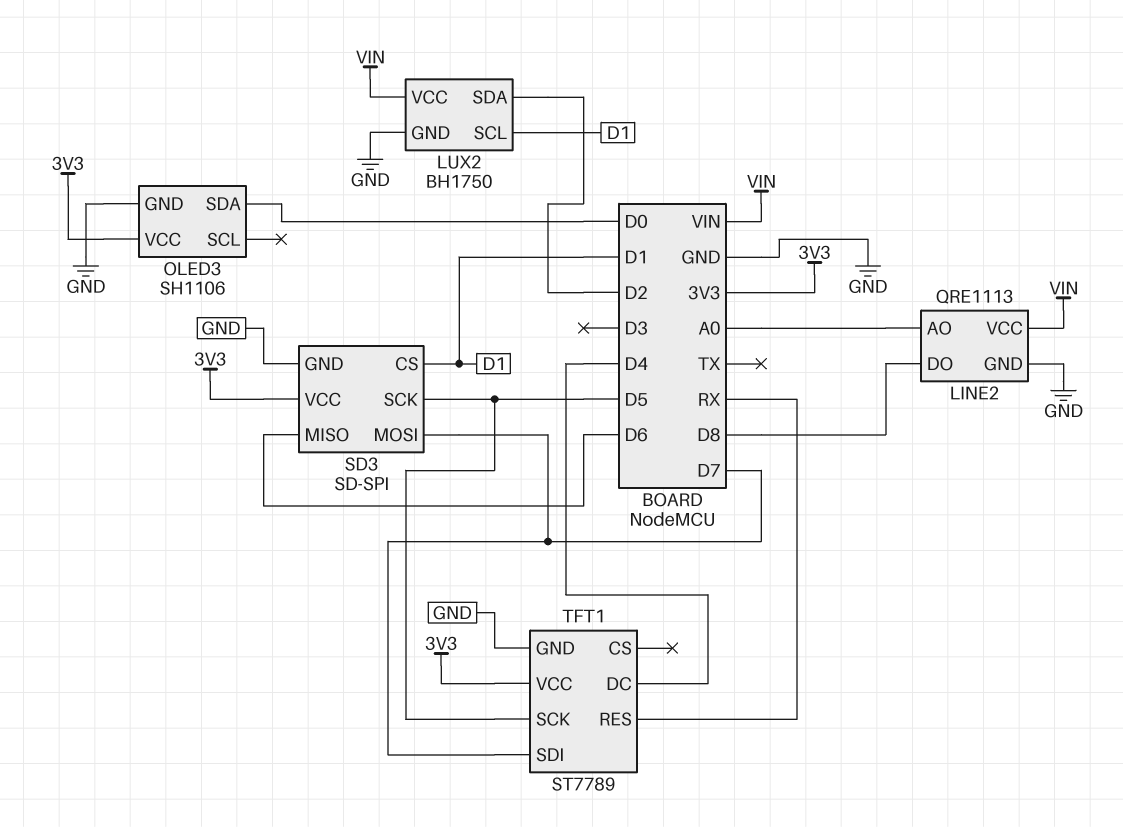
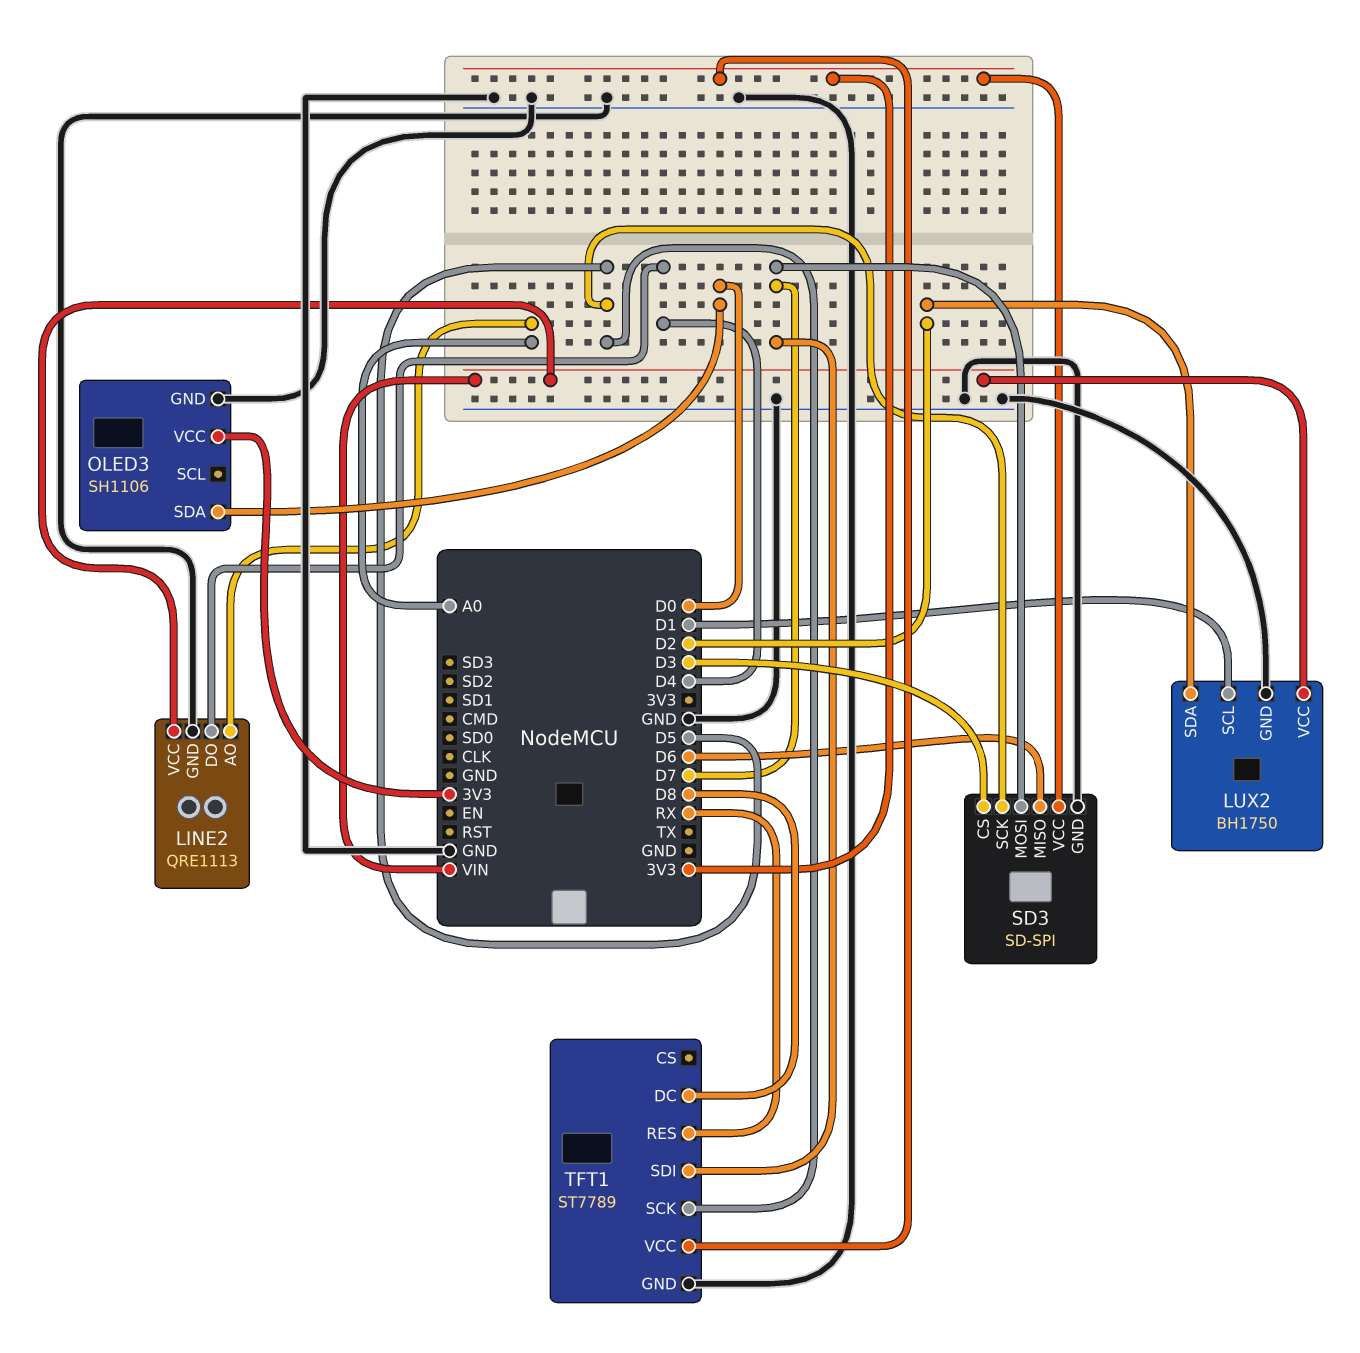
LINE2 pin DO: D8 -> D4
SD3 pin CS: D1 -> D3
TFT1 pin DC: D4 -> D8

